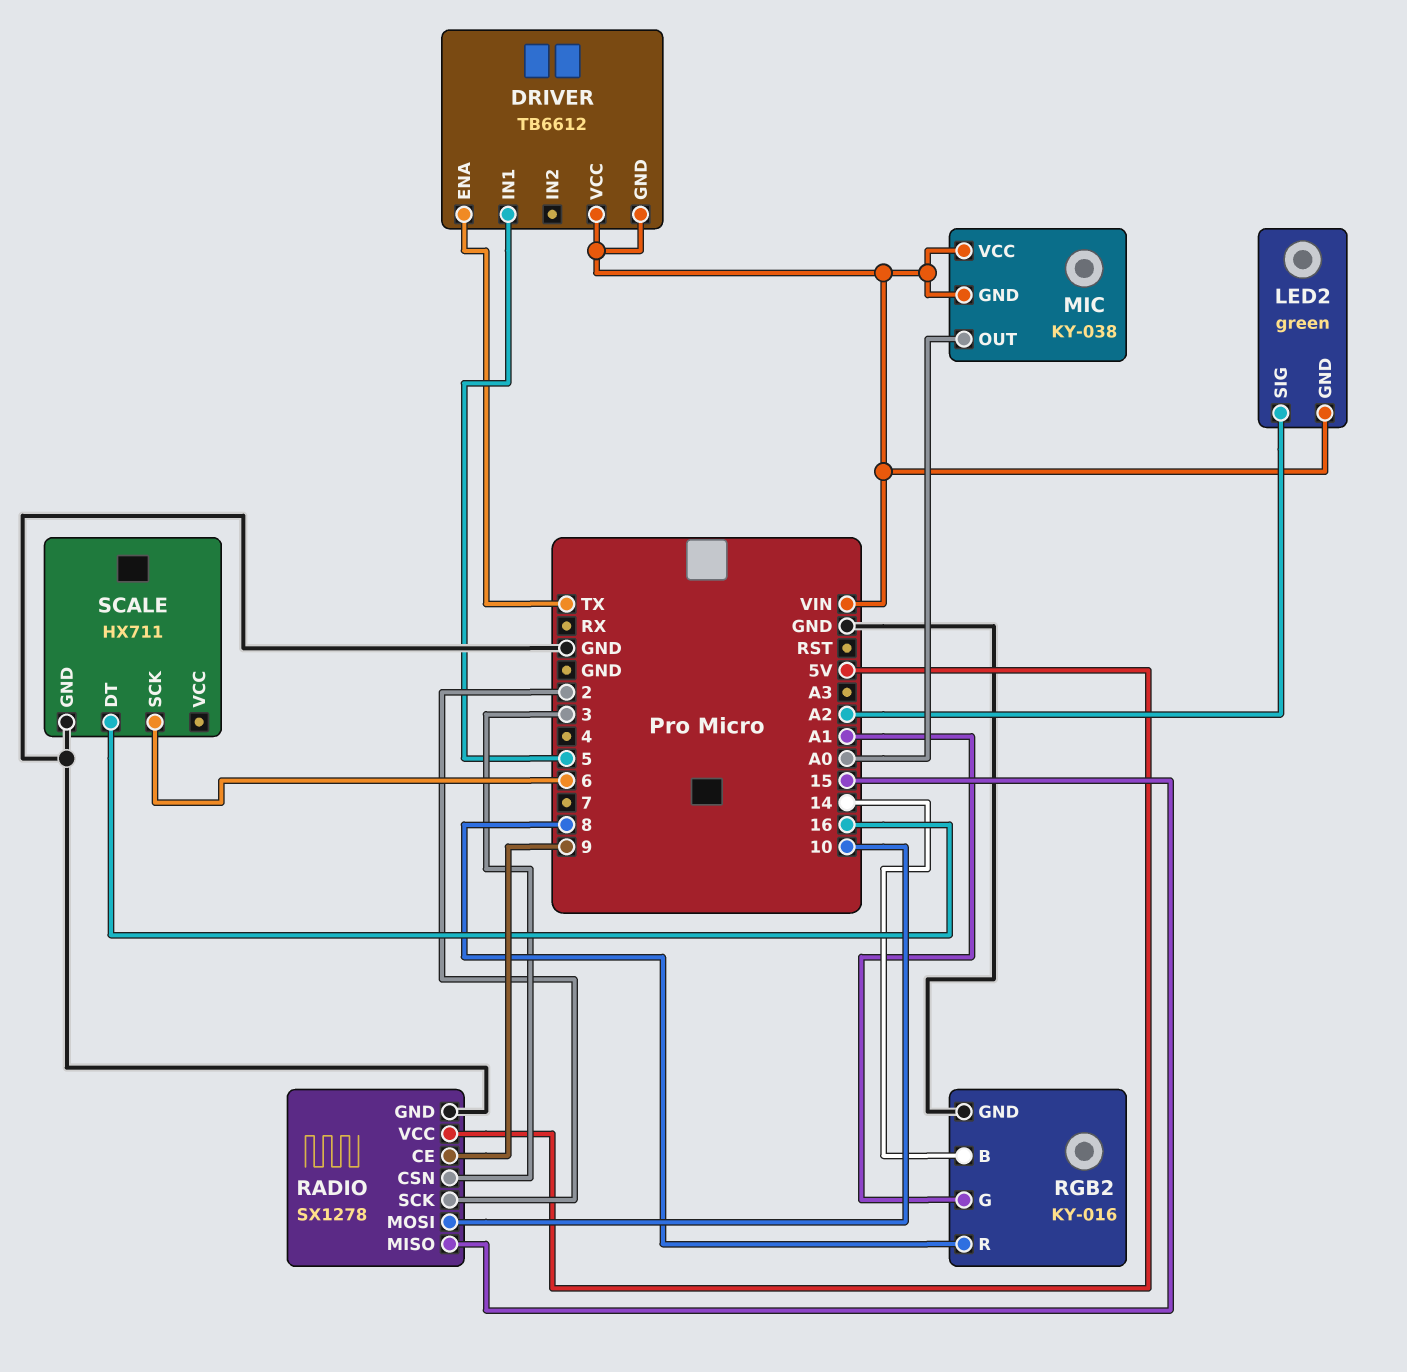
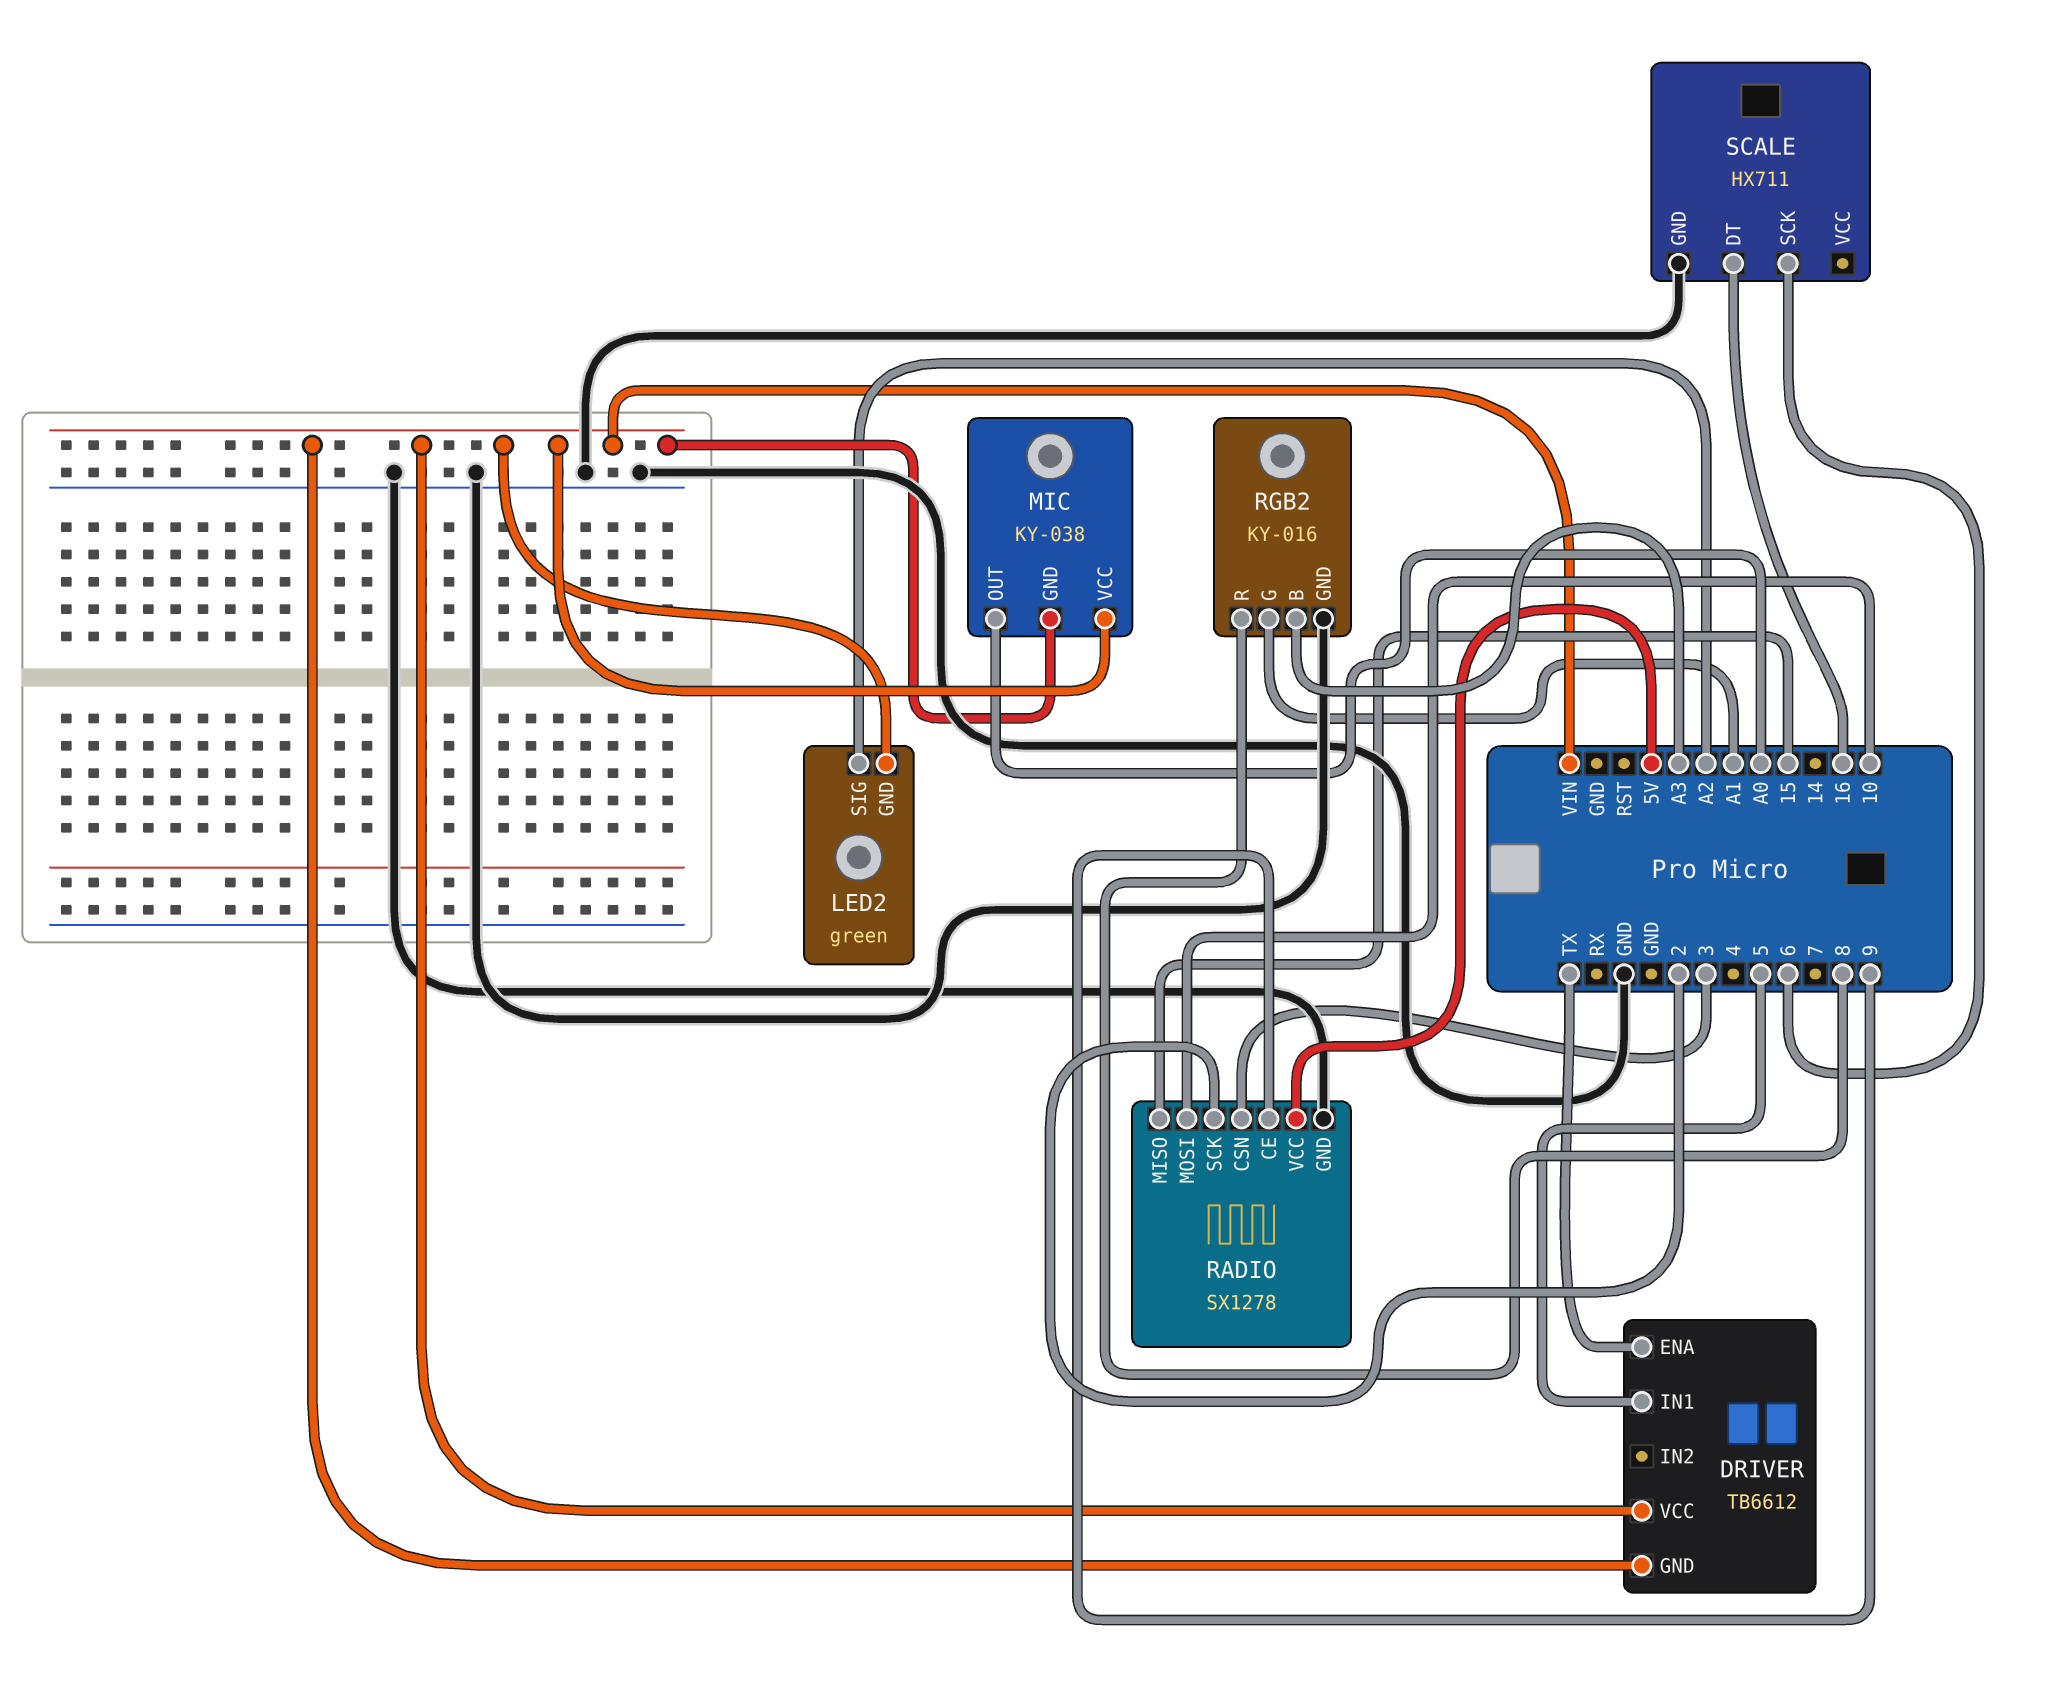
RGB2 pin B: 14 -> A3

